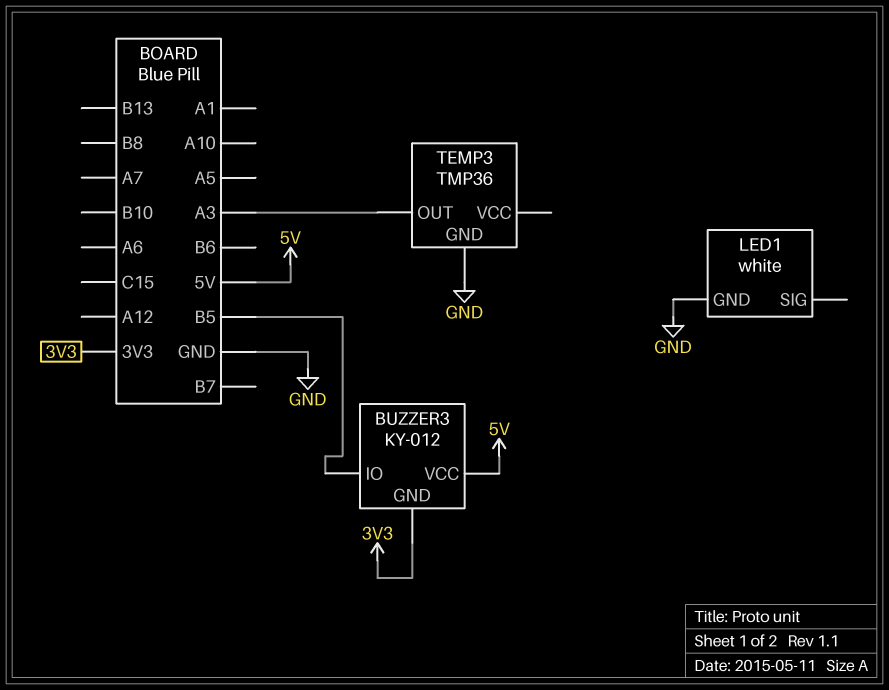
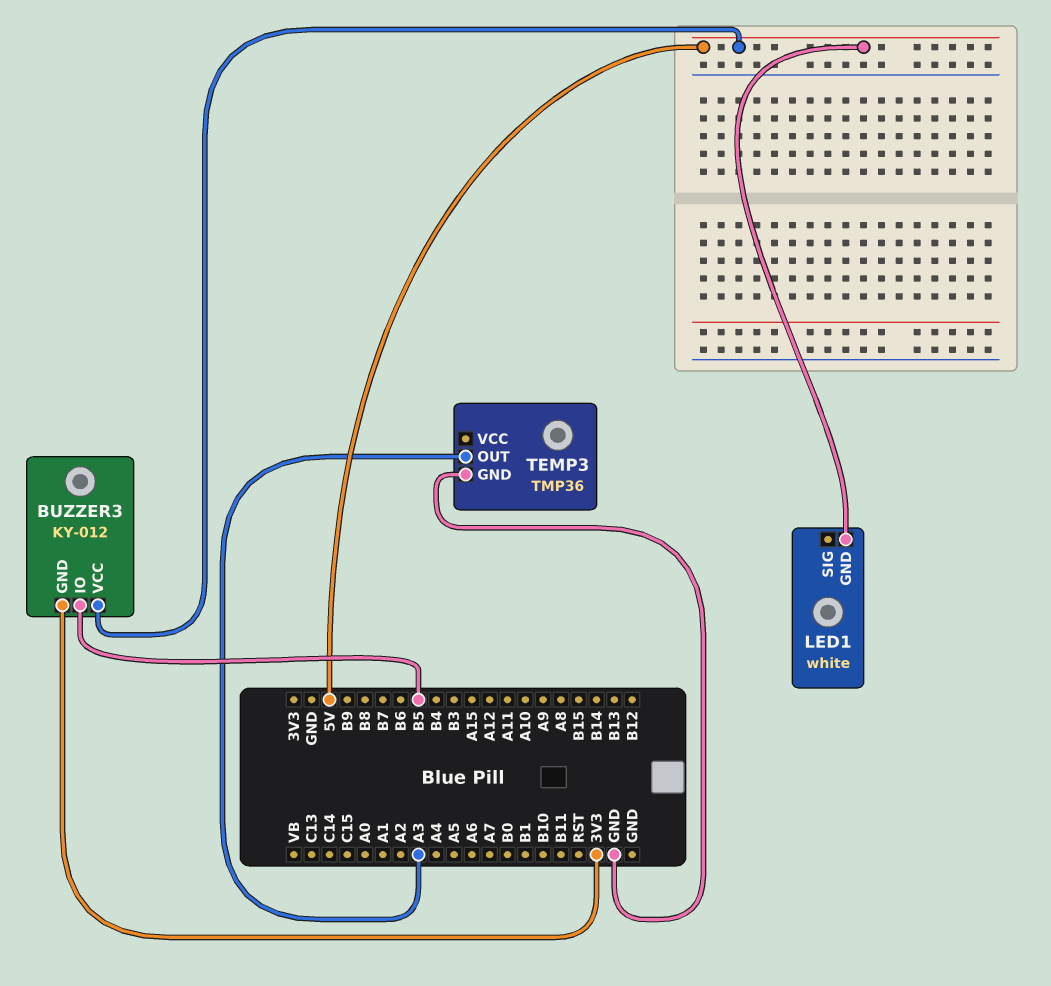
LED1 pin GND: GND -> 5V

